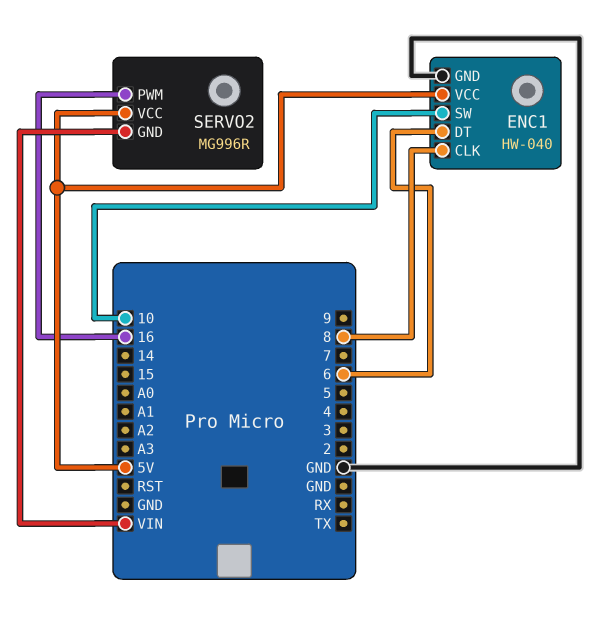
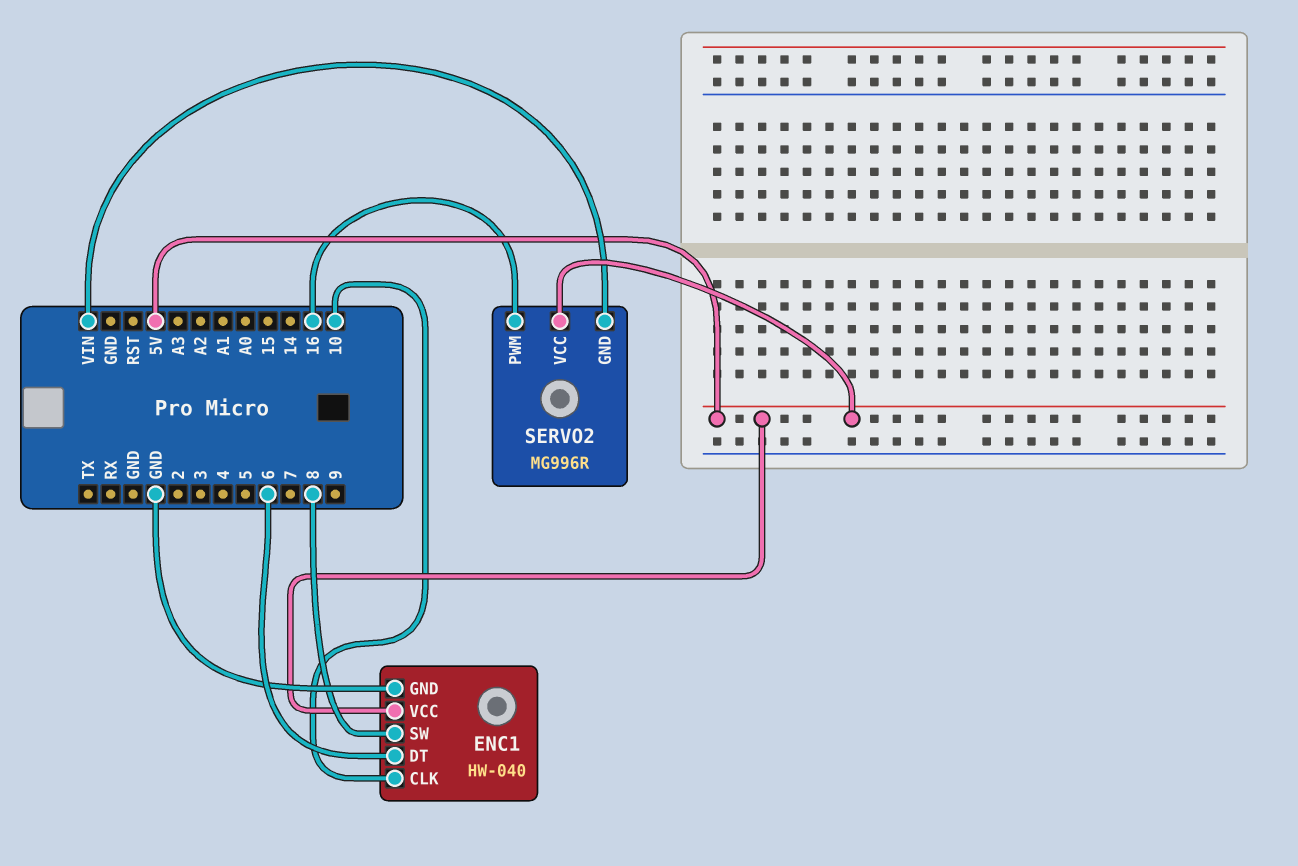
ENC1 pin CLK: 8 -> 10
ENC1 pin SW: 10 -> 8

